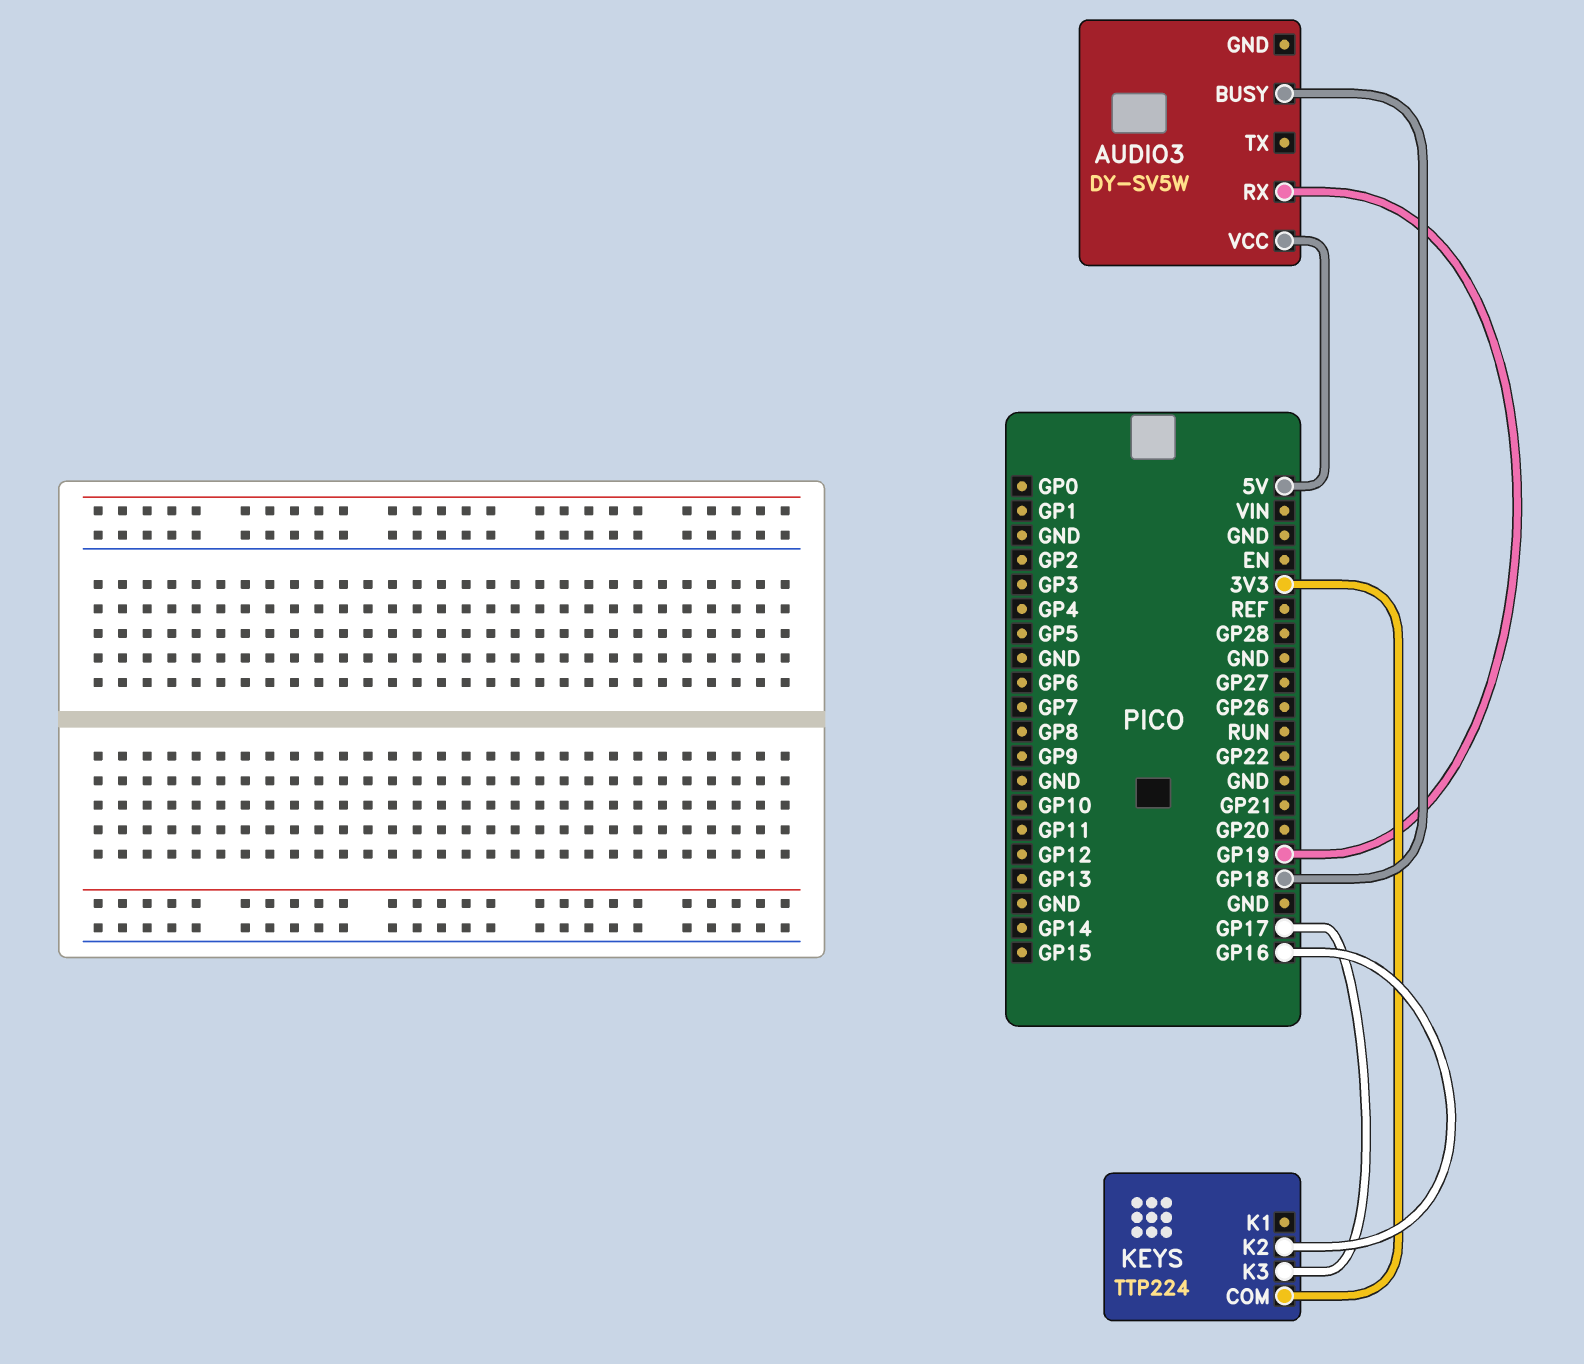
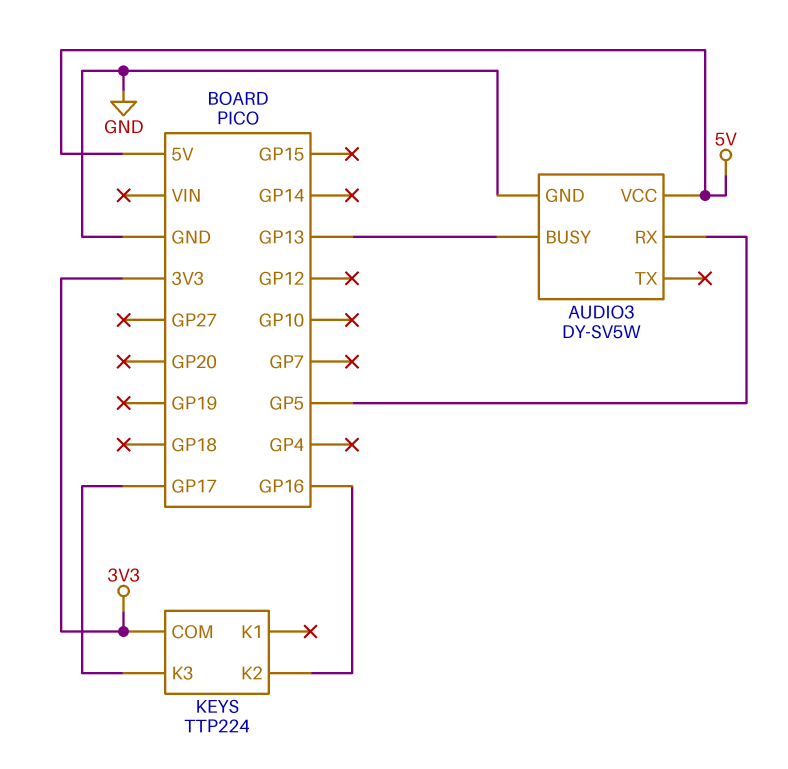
AUDIO3 pin BUSY: GP18 -> GP13
AUDIO3 pin GND: none -> GND
AUDIO3 pin RX: GP19 -> GP5

